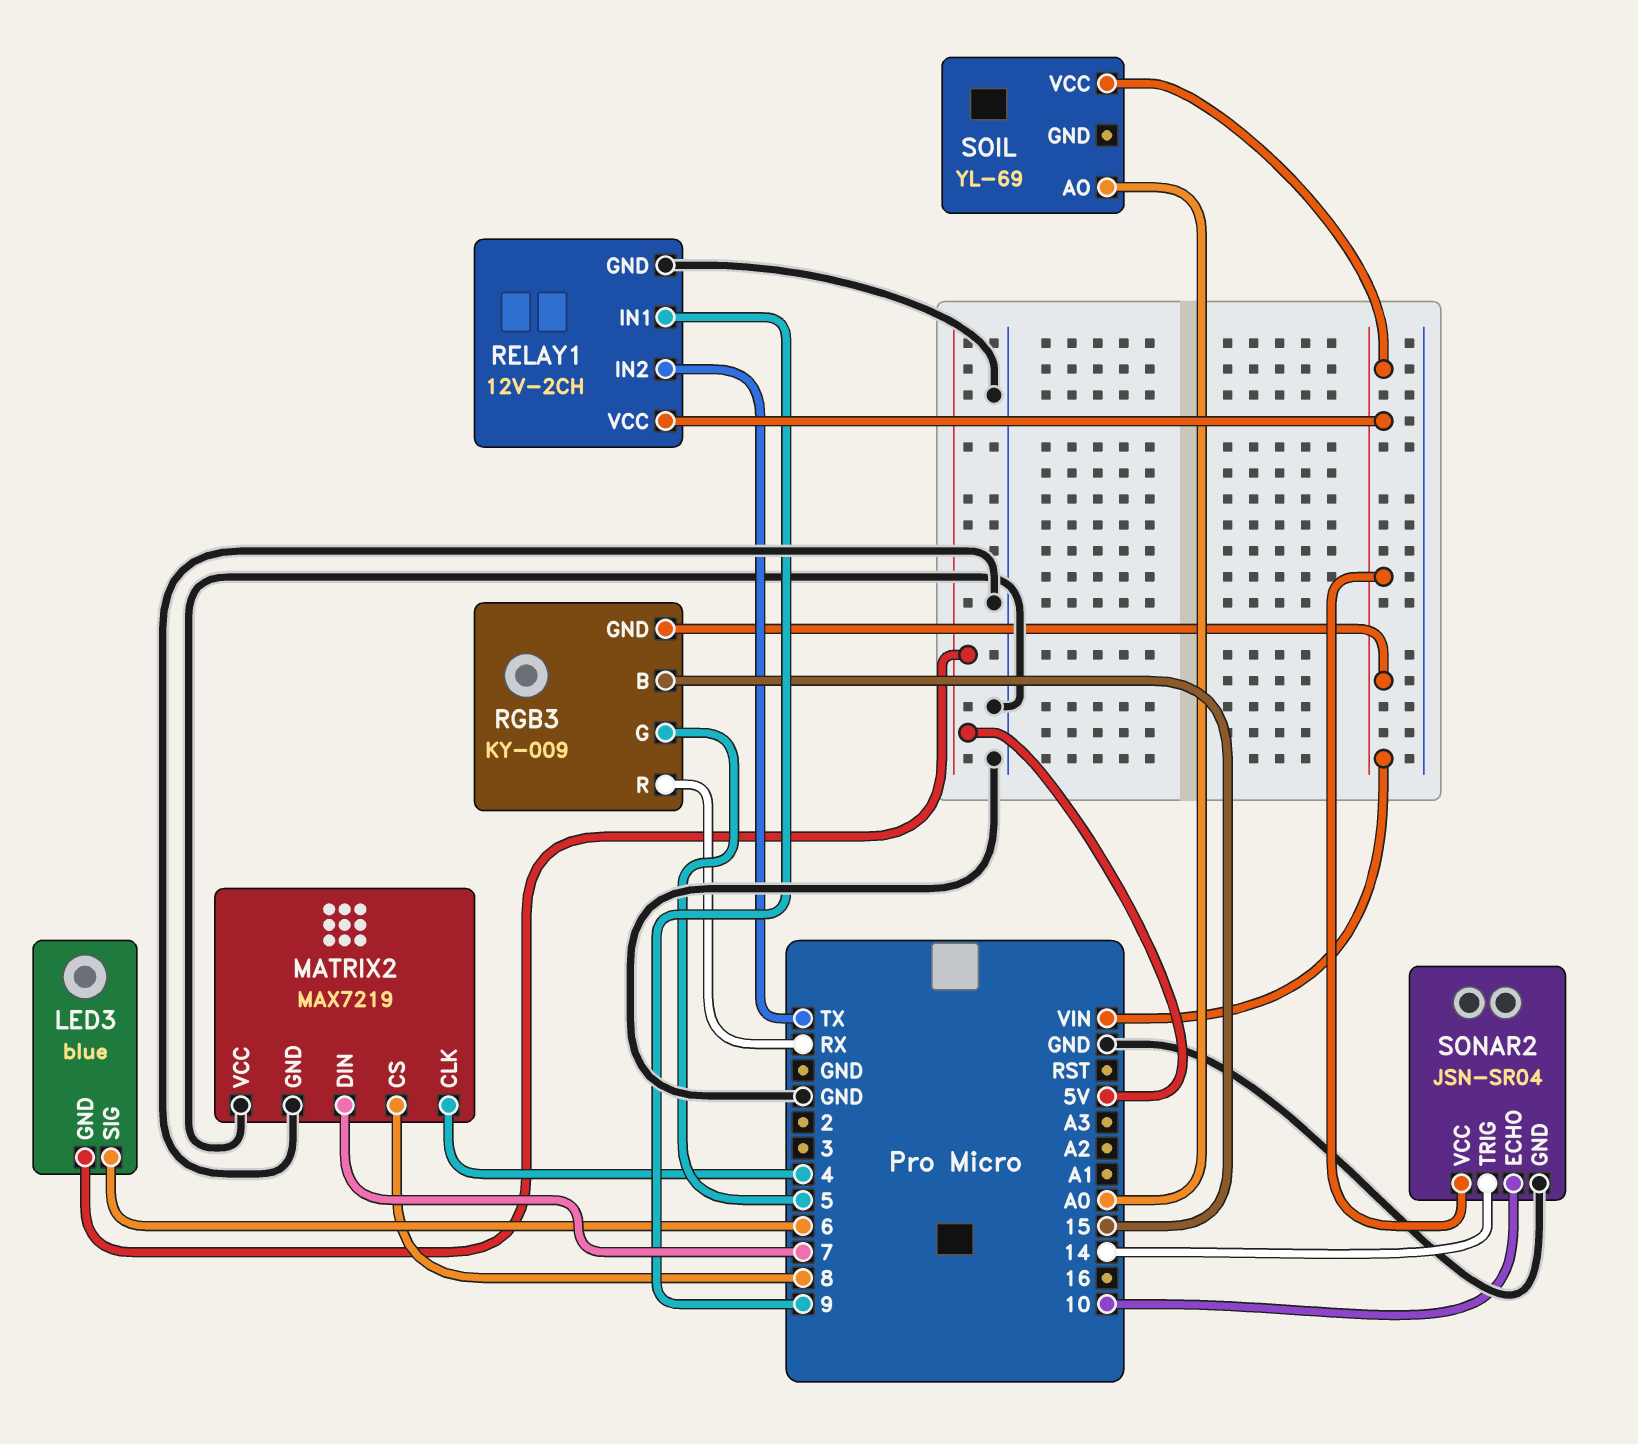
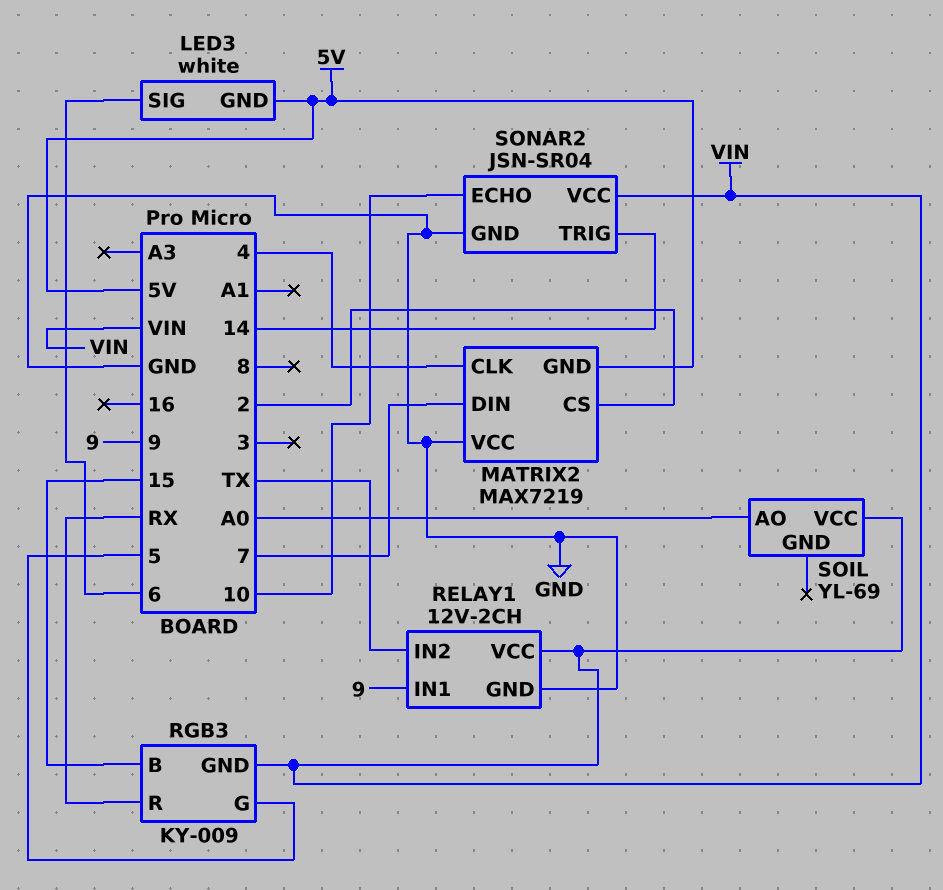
LED3: blue -> white
MATRIX2 pin CS: 8 -> 2
MATRIX2 pin GND: GND -> 5V

